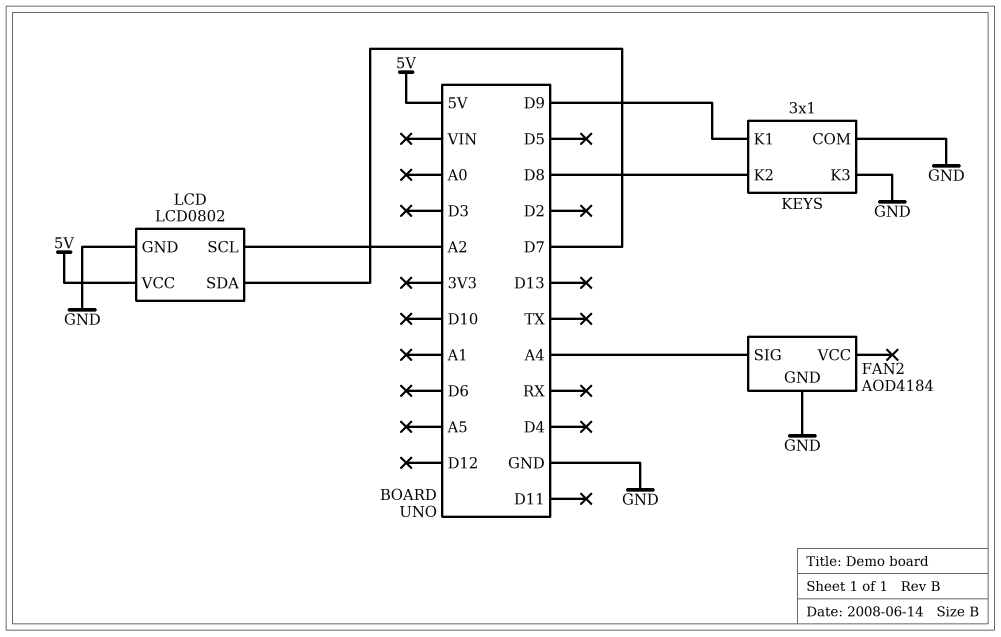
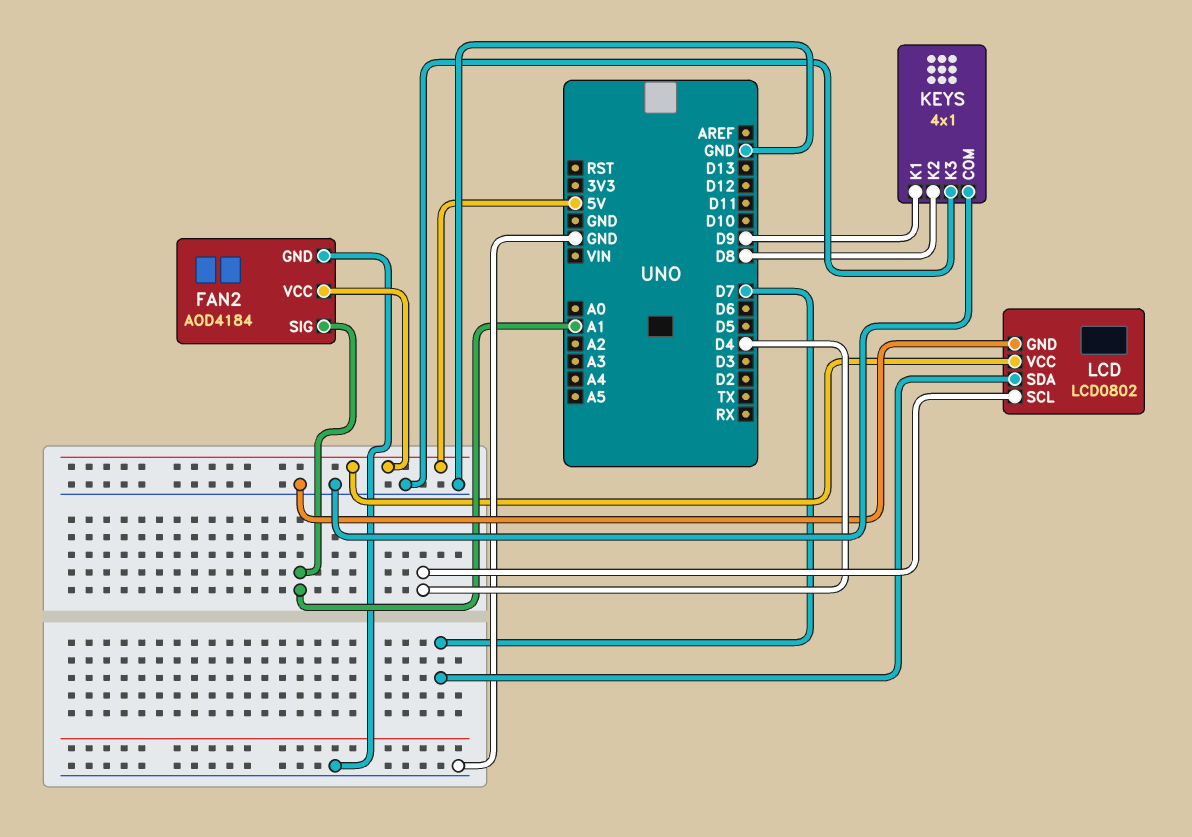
FAN2 pin SIG: A4 -> A1
FAN2 pin VCC: none -> 5V
KEYS: 3x1 -> 4x1
LCD pin SCL: A2 -> D4

